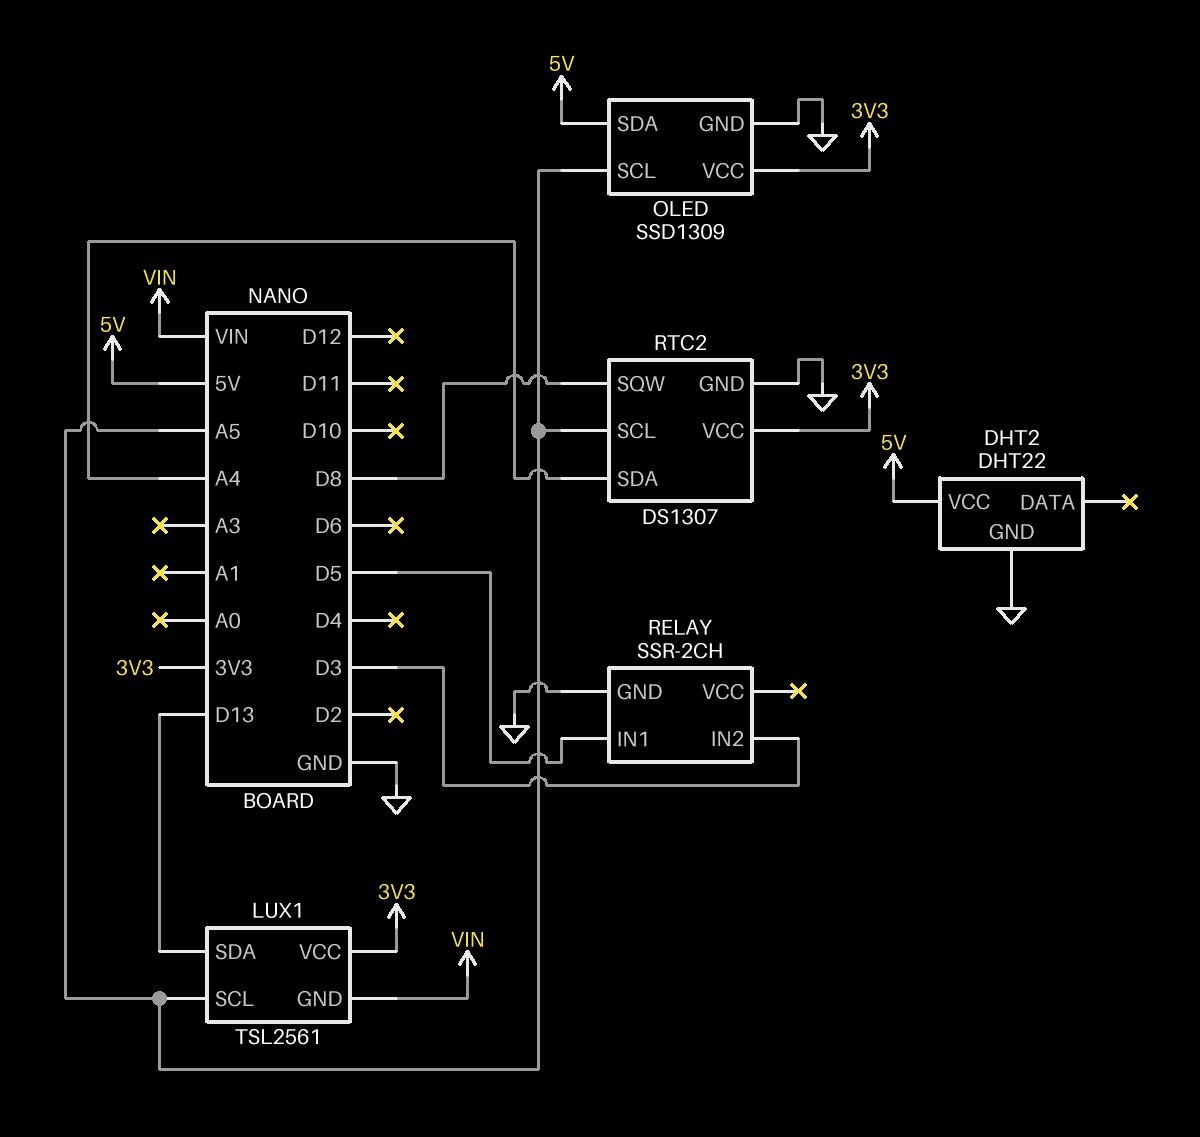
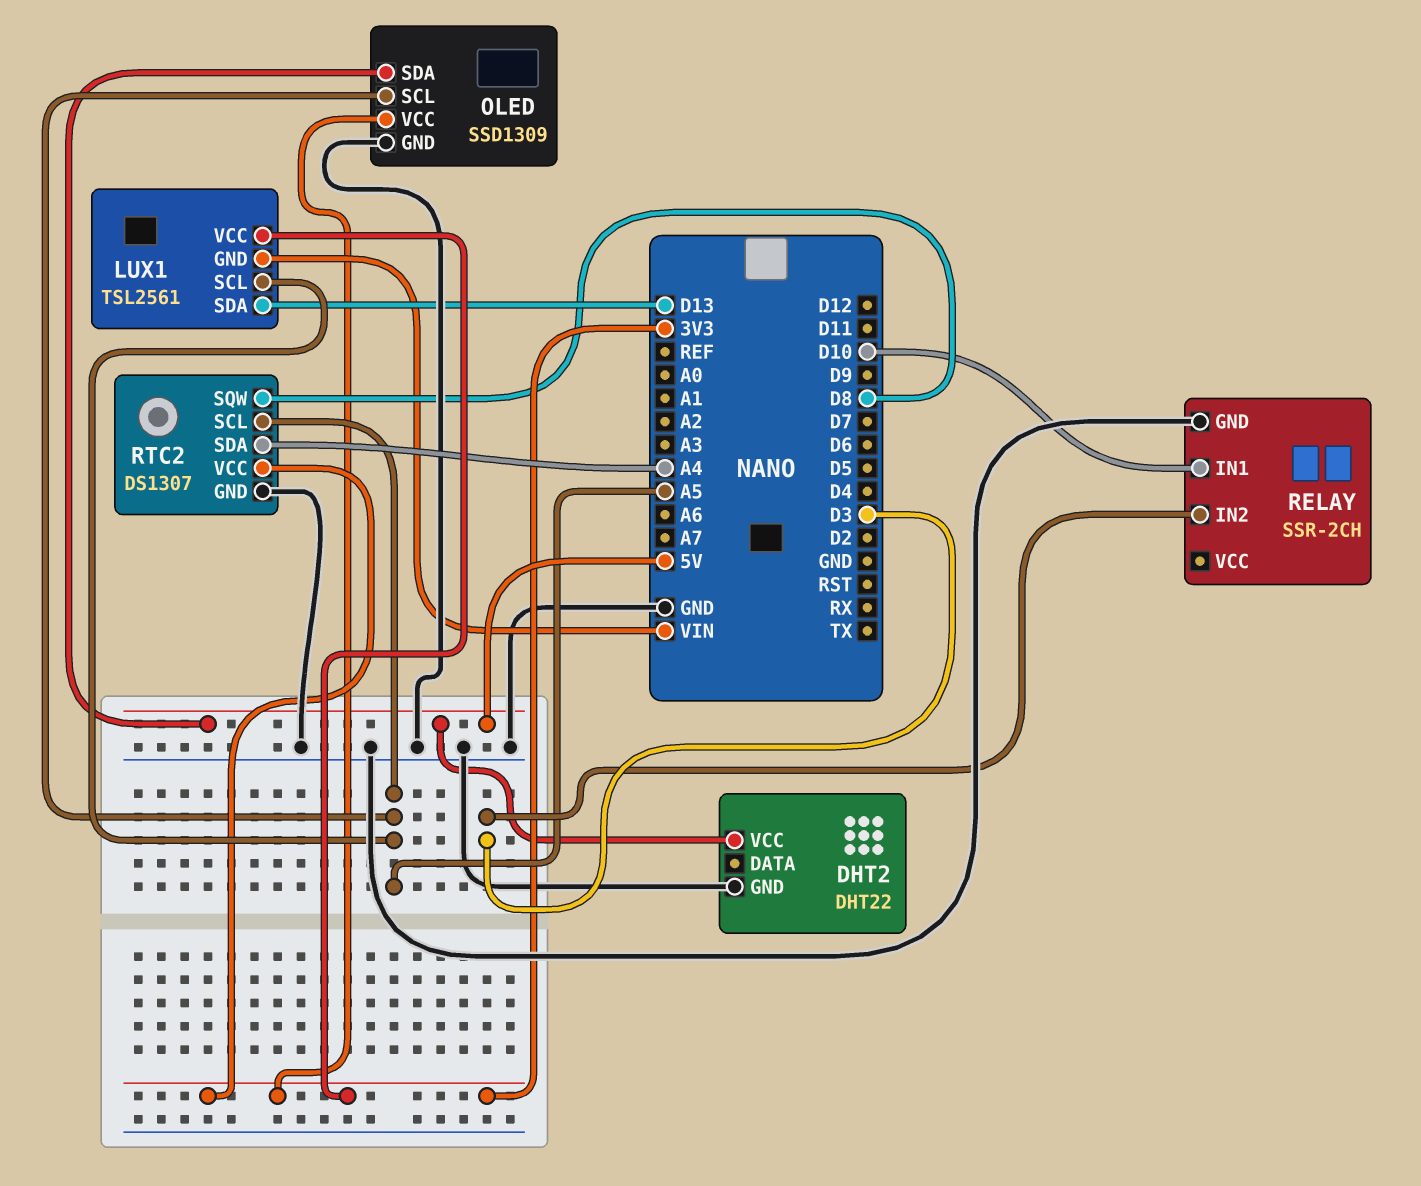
RELAY pin IN1: D5 -> D10

